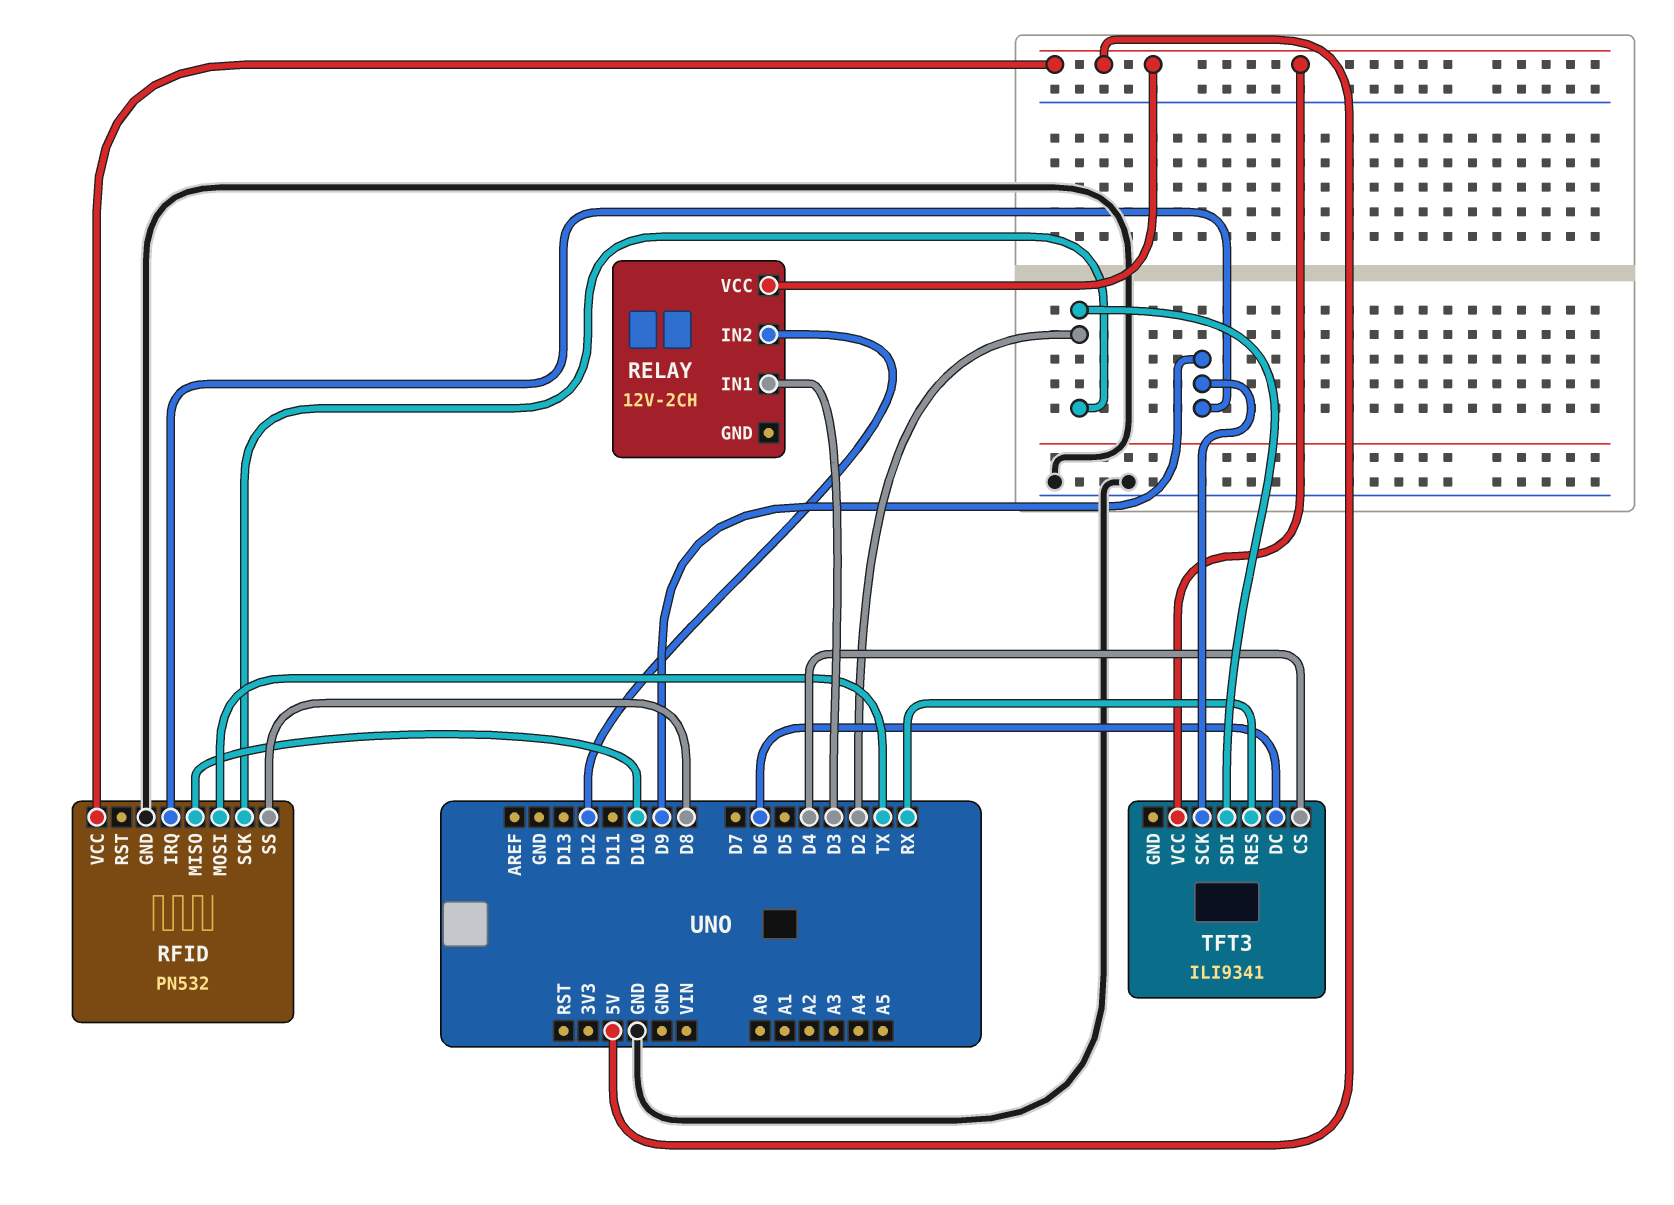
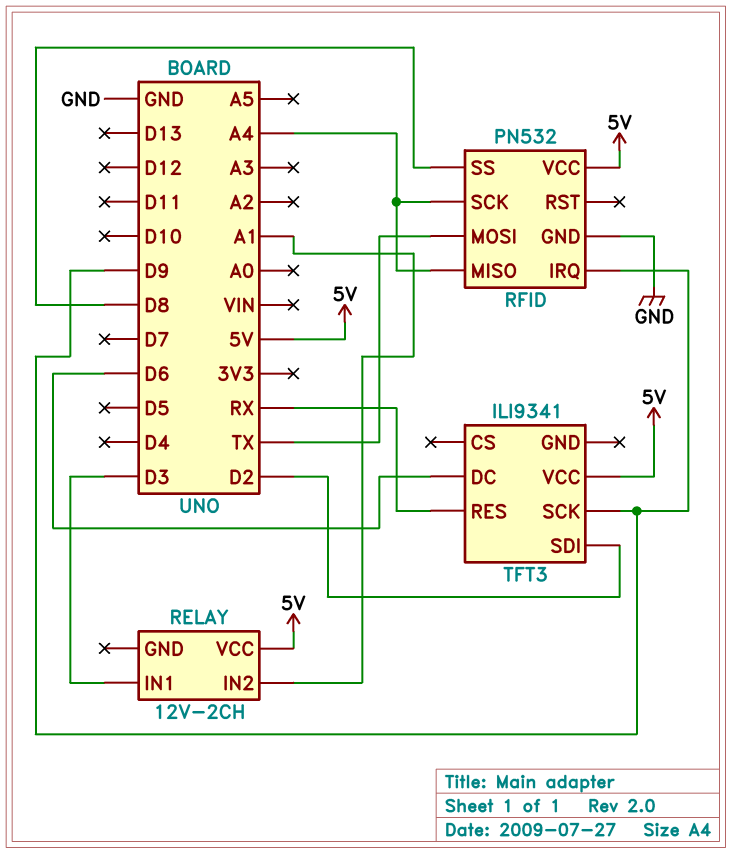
RELAY pin IN2: D12 -> A1
RFID pin MISO: D10 -> A4
RFID pin SCK: D2 -> A4
TFT3 pin CS: D4 -> none

